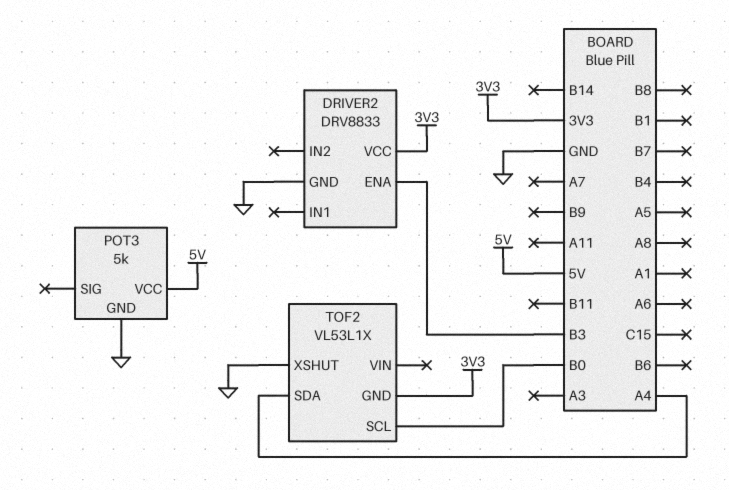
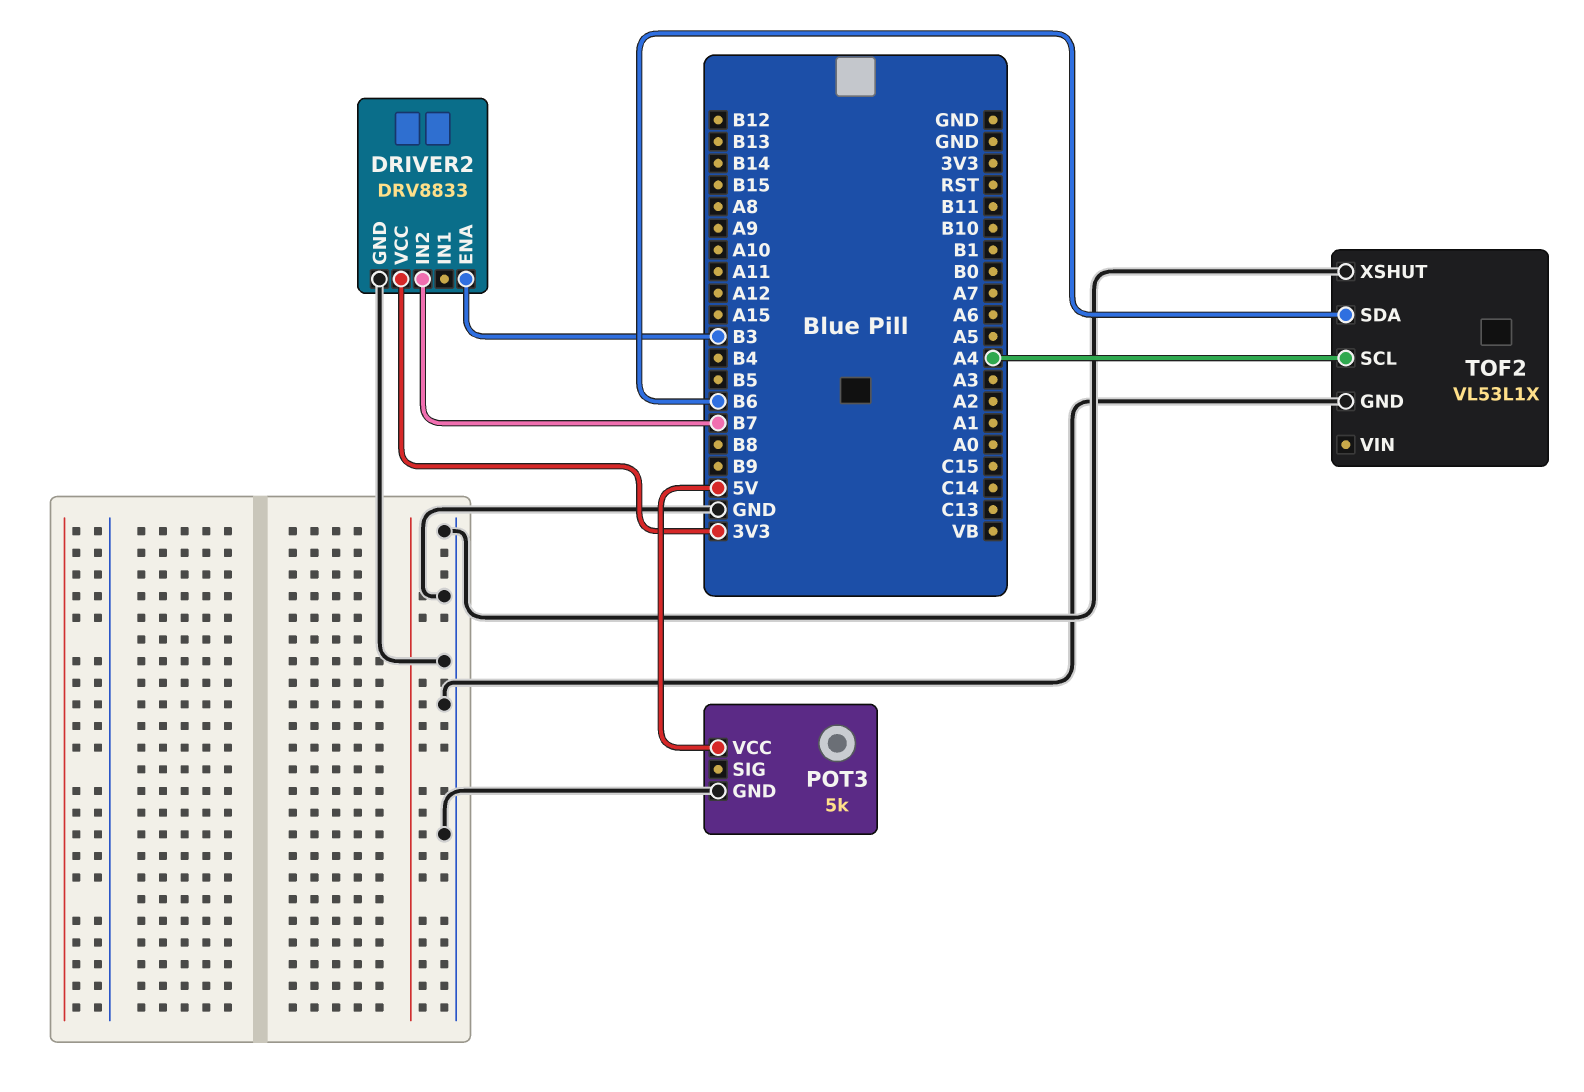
DRIVER2 pin IN2: none -> B7
TOF2 pin GND: 3V3 -> GND
TOF2 pin SCL: B0 -> A4
TOF2 pin SDA: A4 -> B6

